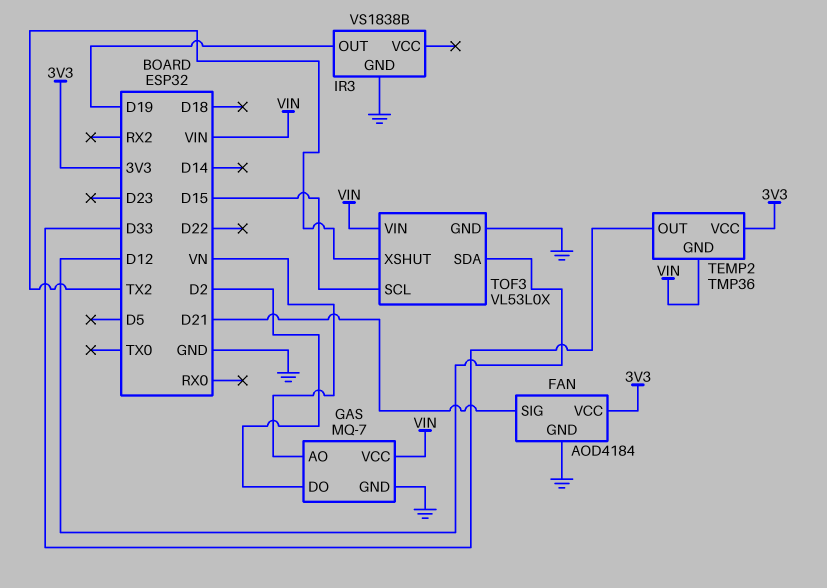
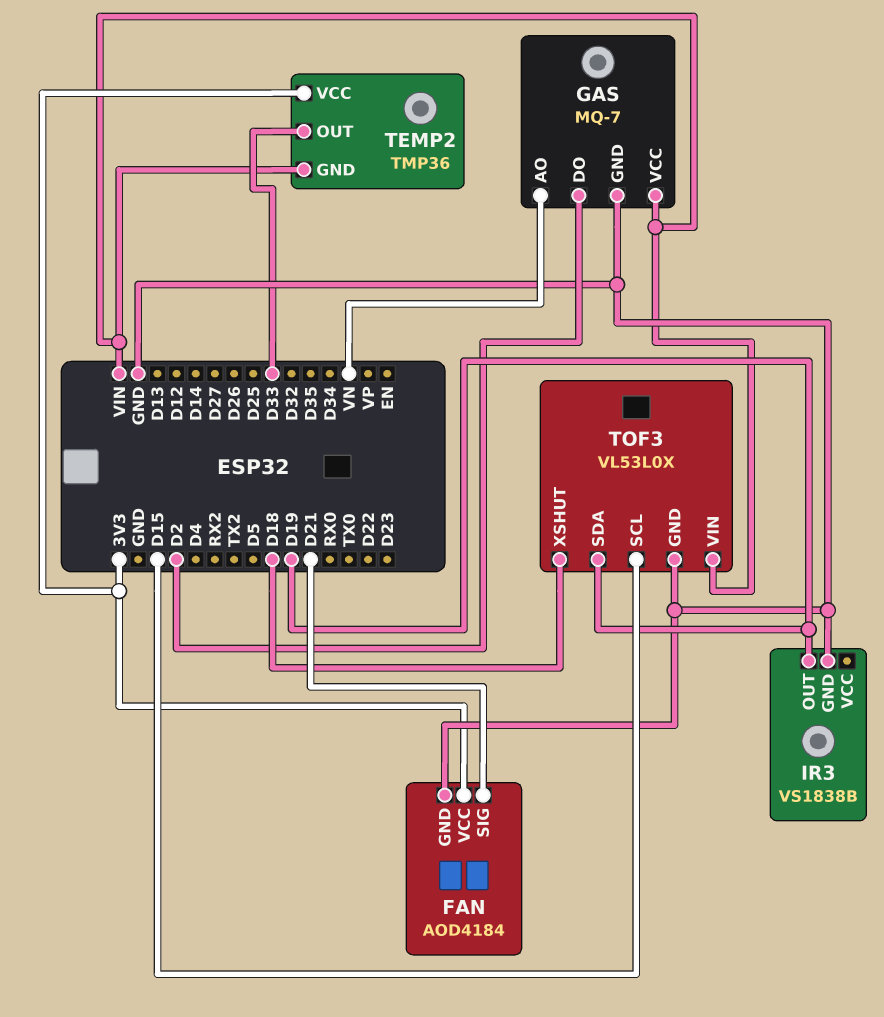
TOF3 pin SDA: D12 -> D19
TOF3 pin XSHUT: TX2 -> D18

